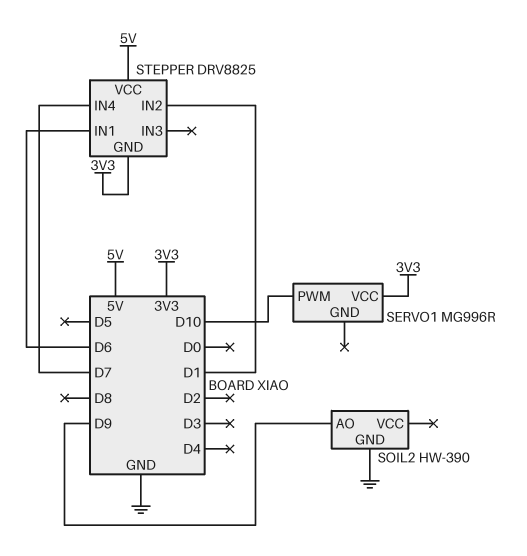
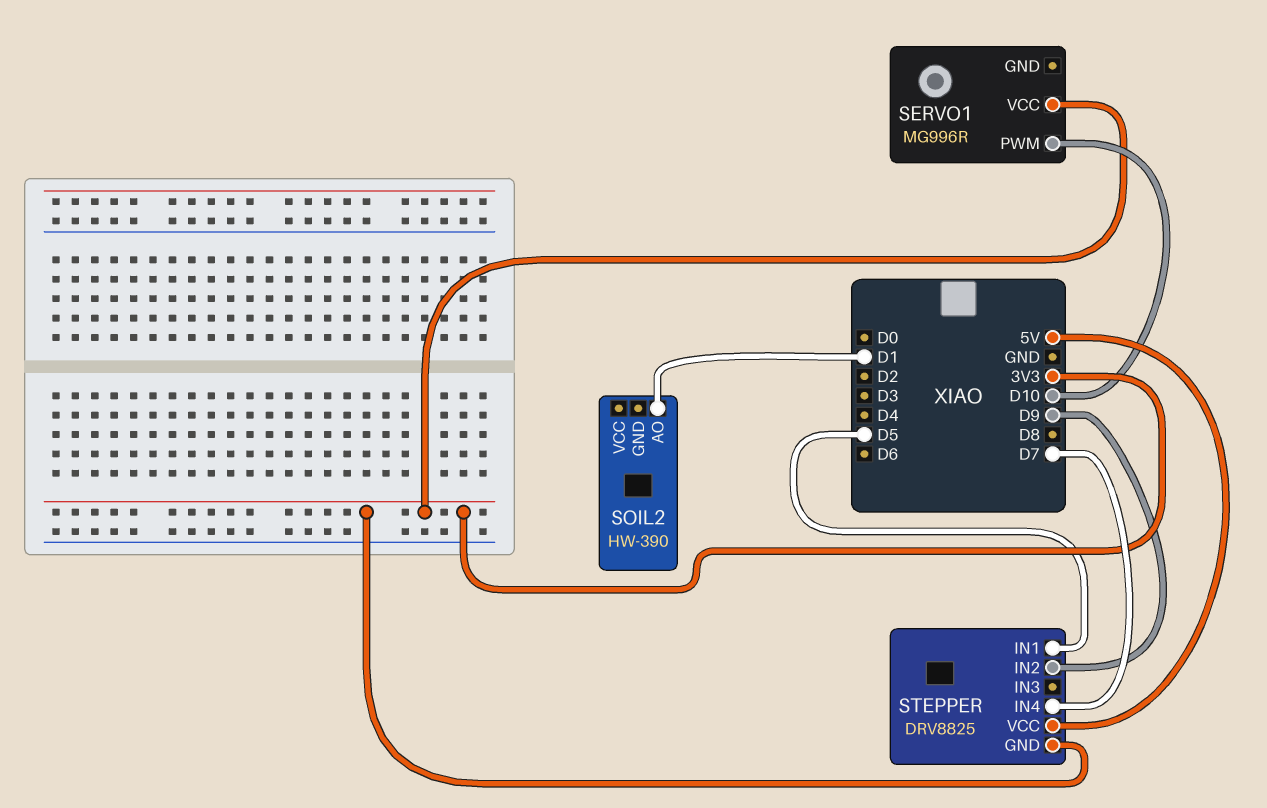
SOIL2 pin AO: D9 -> D1
SOIL2 pin GND: GND -> none
STEPPER pin IN1: D6 -> D5
STEPPER pin IN2: D1 -> D9

